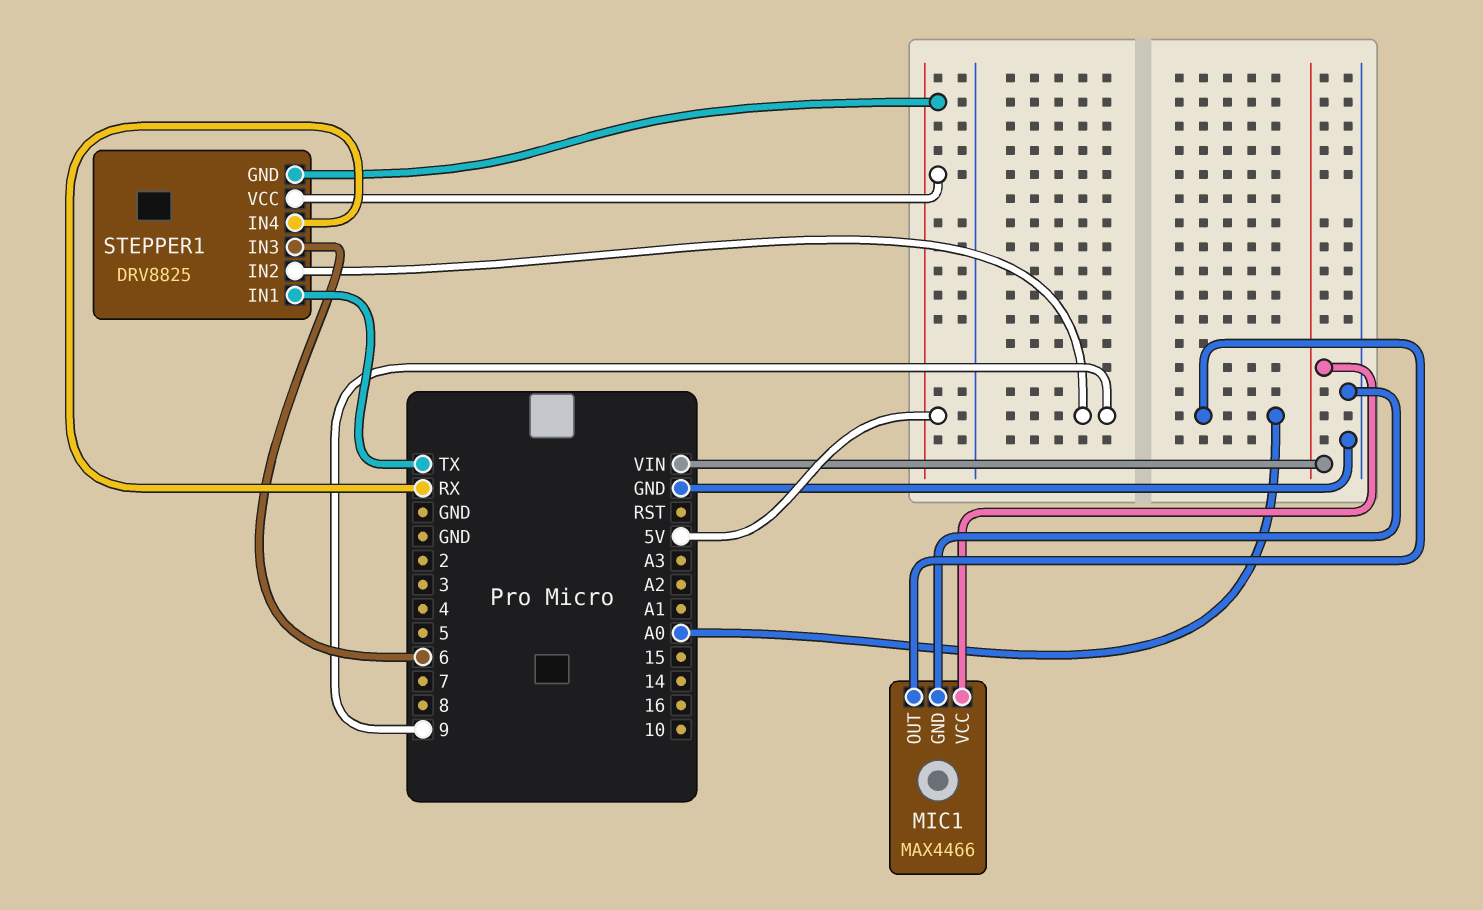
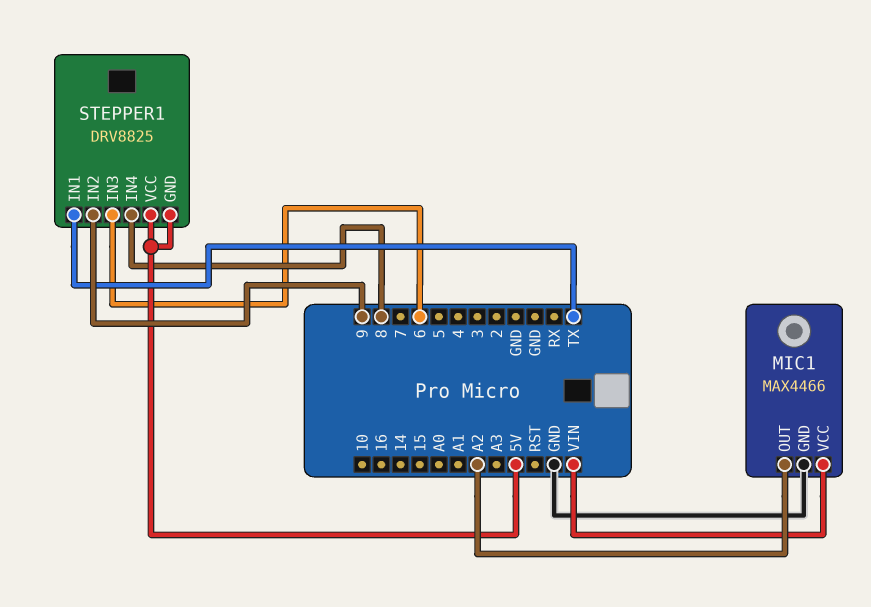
MIC1 pin OUT: A0 -> A2
STEPPER1 pin IN4: RX -> 8

